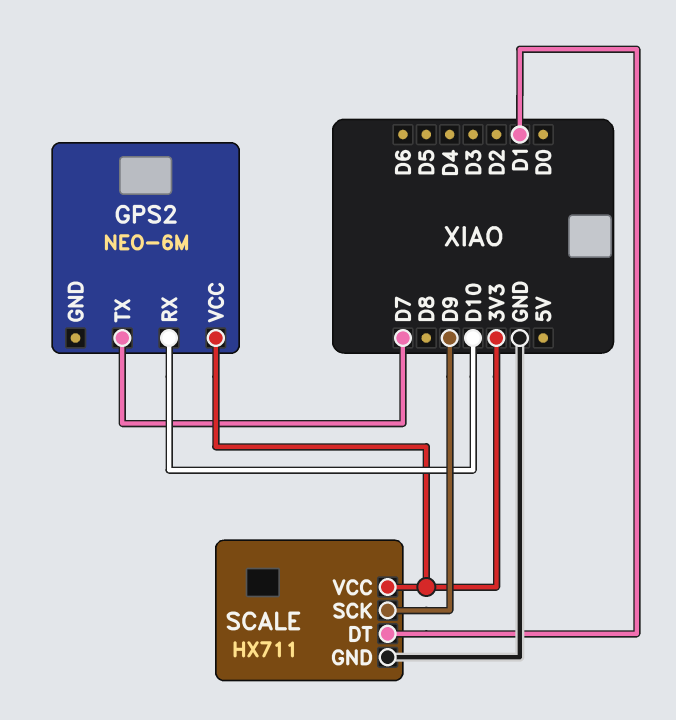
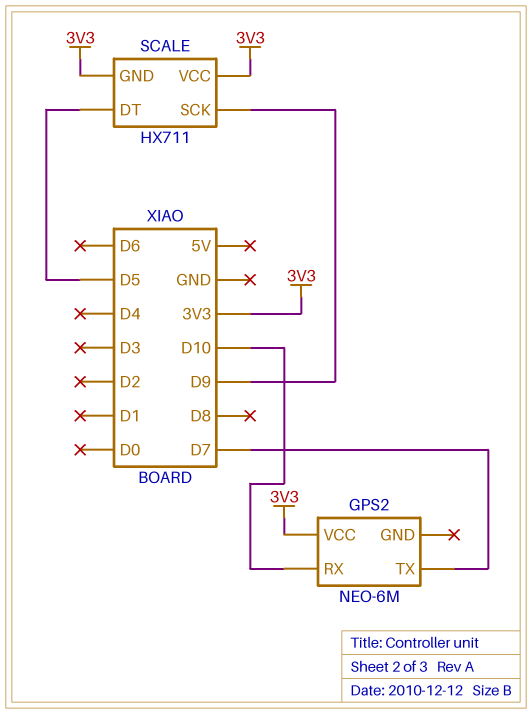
SCALE pin DT: D1 -> D5
SCALE pin GND: GND -> 3V3

